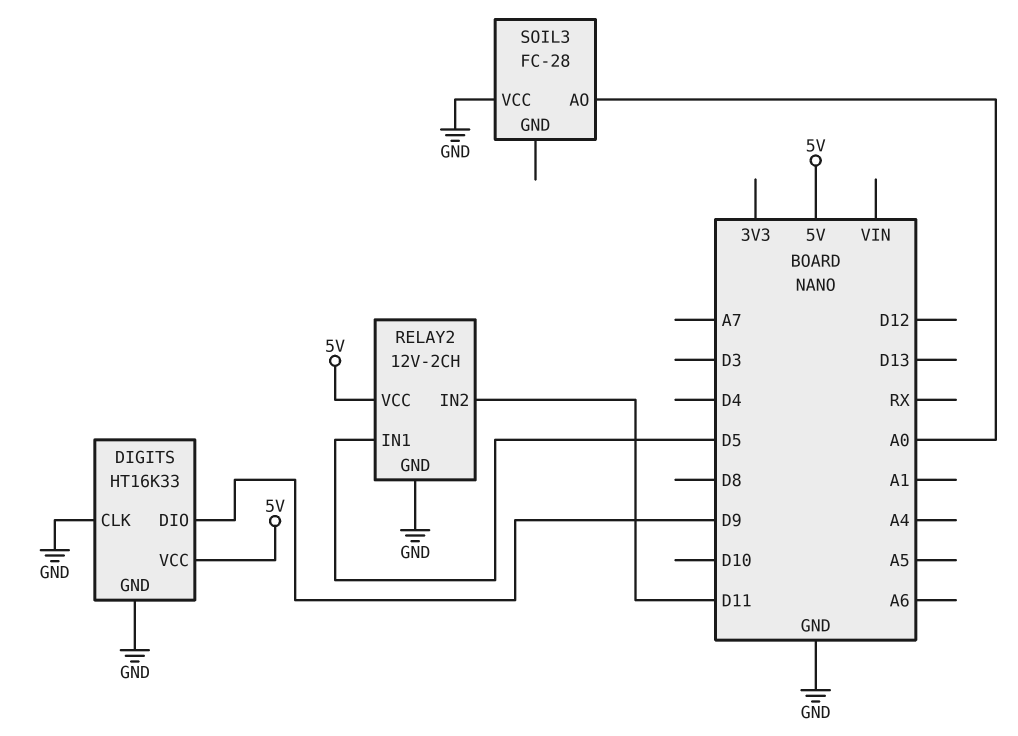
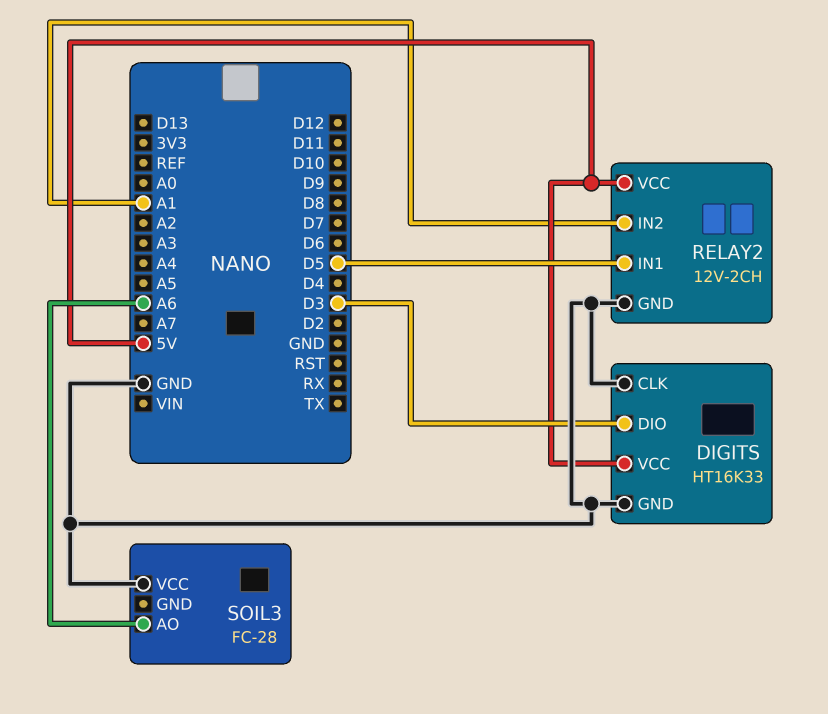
DIGITS pin DIO: D9 -> D3
RELAY2 pin IN2: D11 -> A1
SOIL3 pin AO: A0 -> A6

